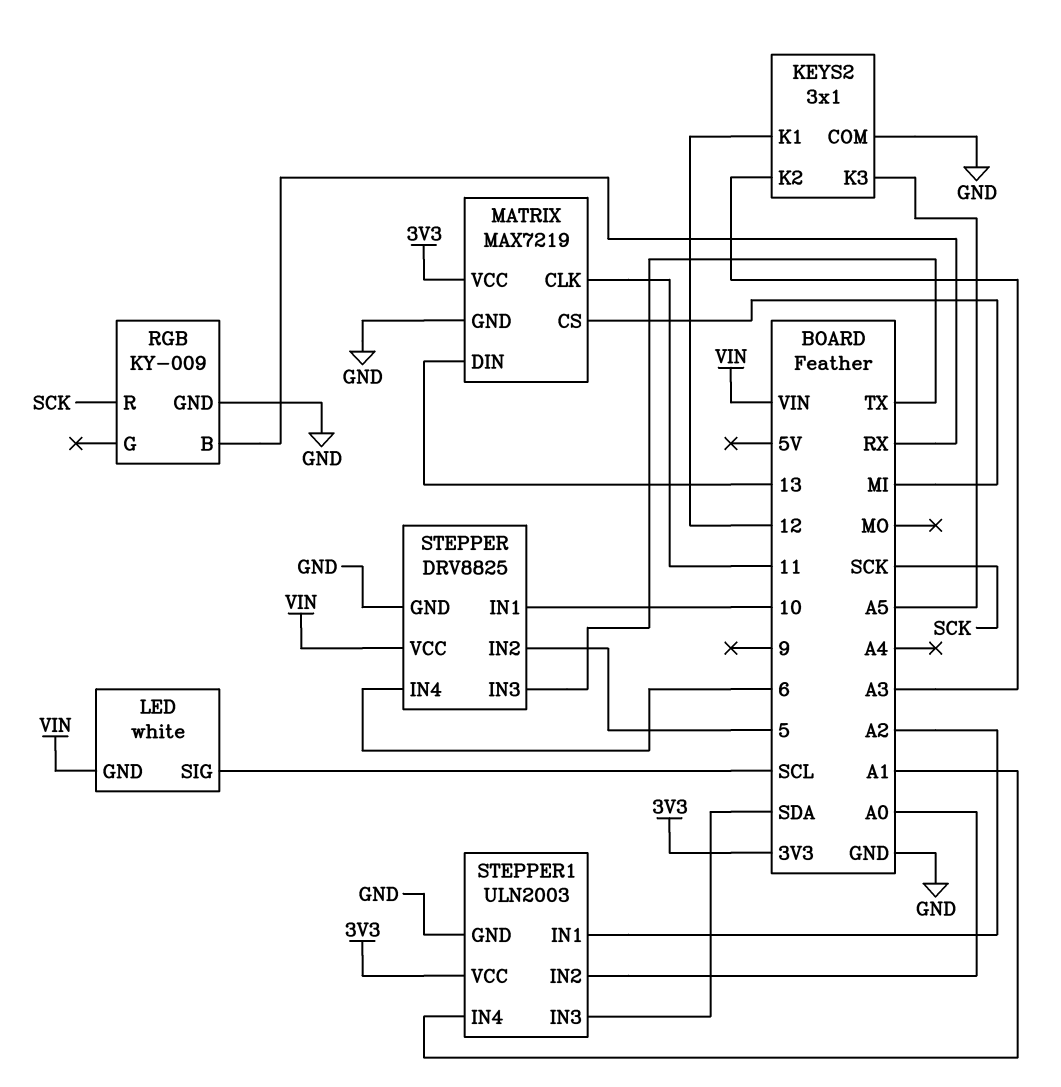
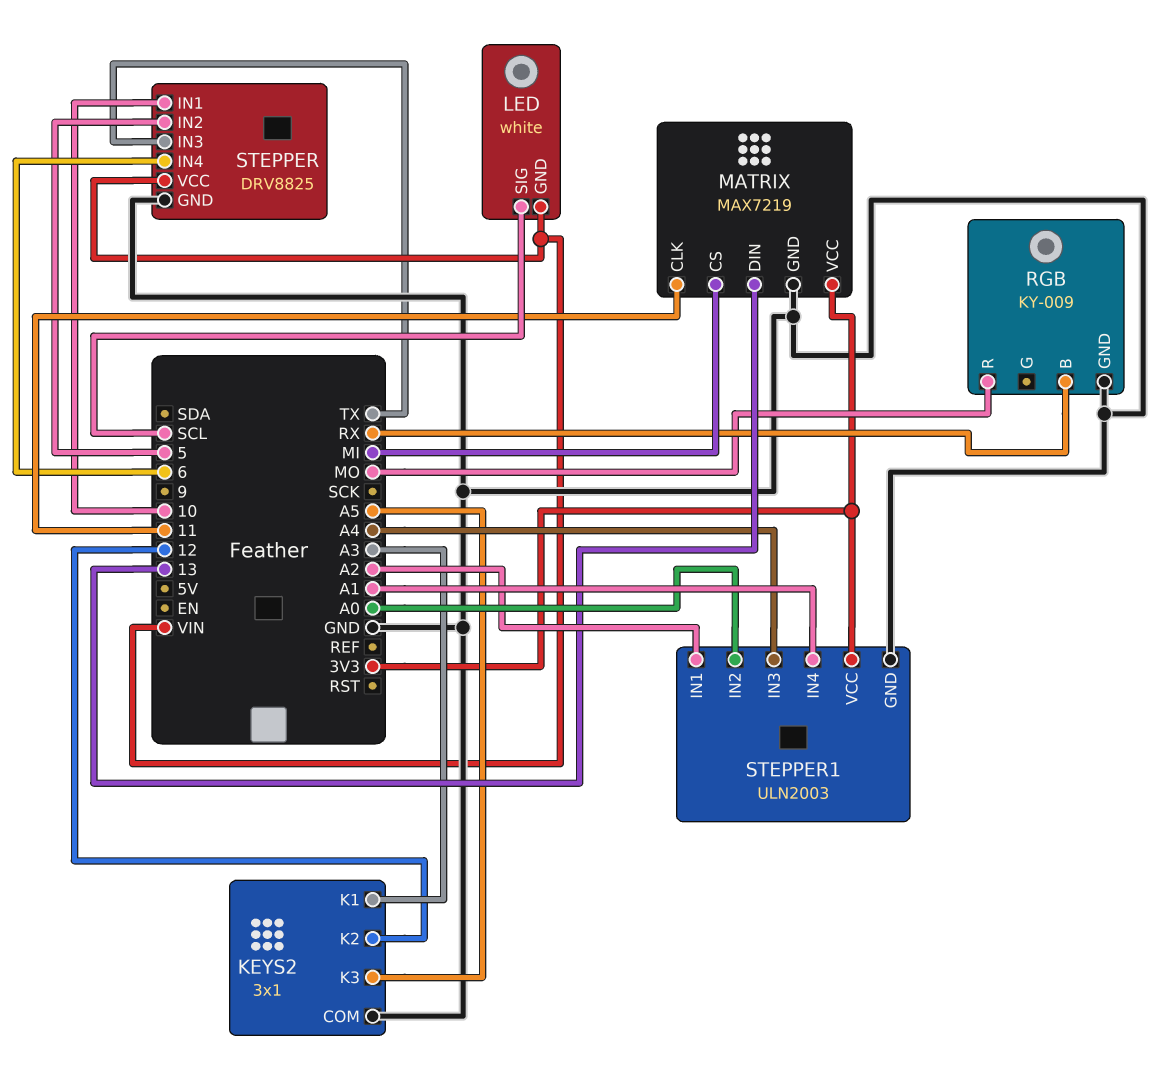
KEYS2 pin K1: 12 -> A3
KEYS2 pin K2: A3 -> 12
RGB pin R: SCK -> MO
STEPPER1 pin IN3: SDA -> A4

